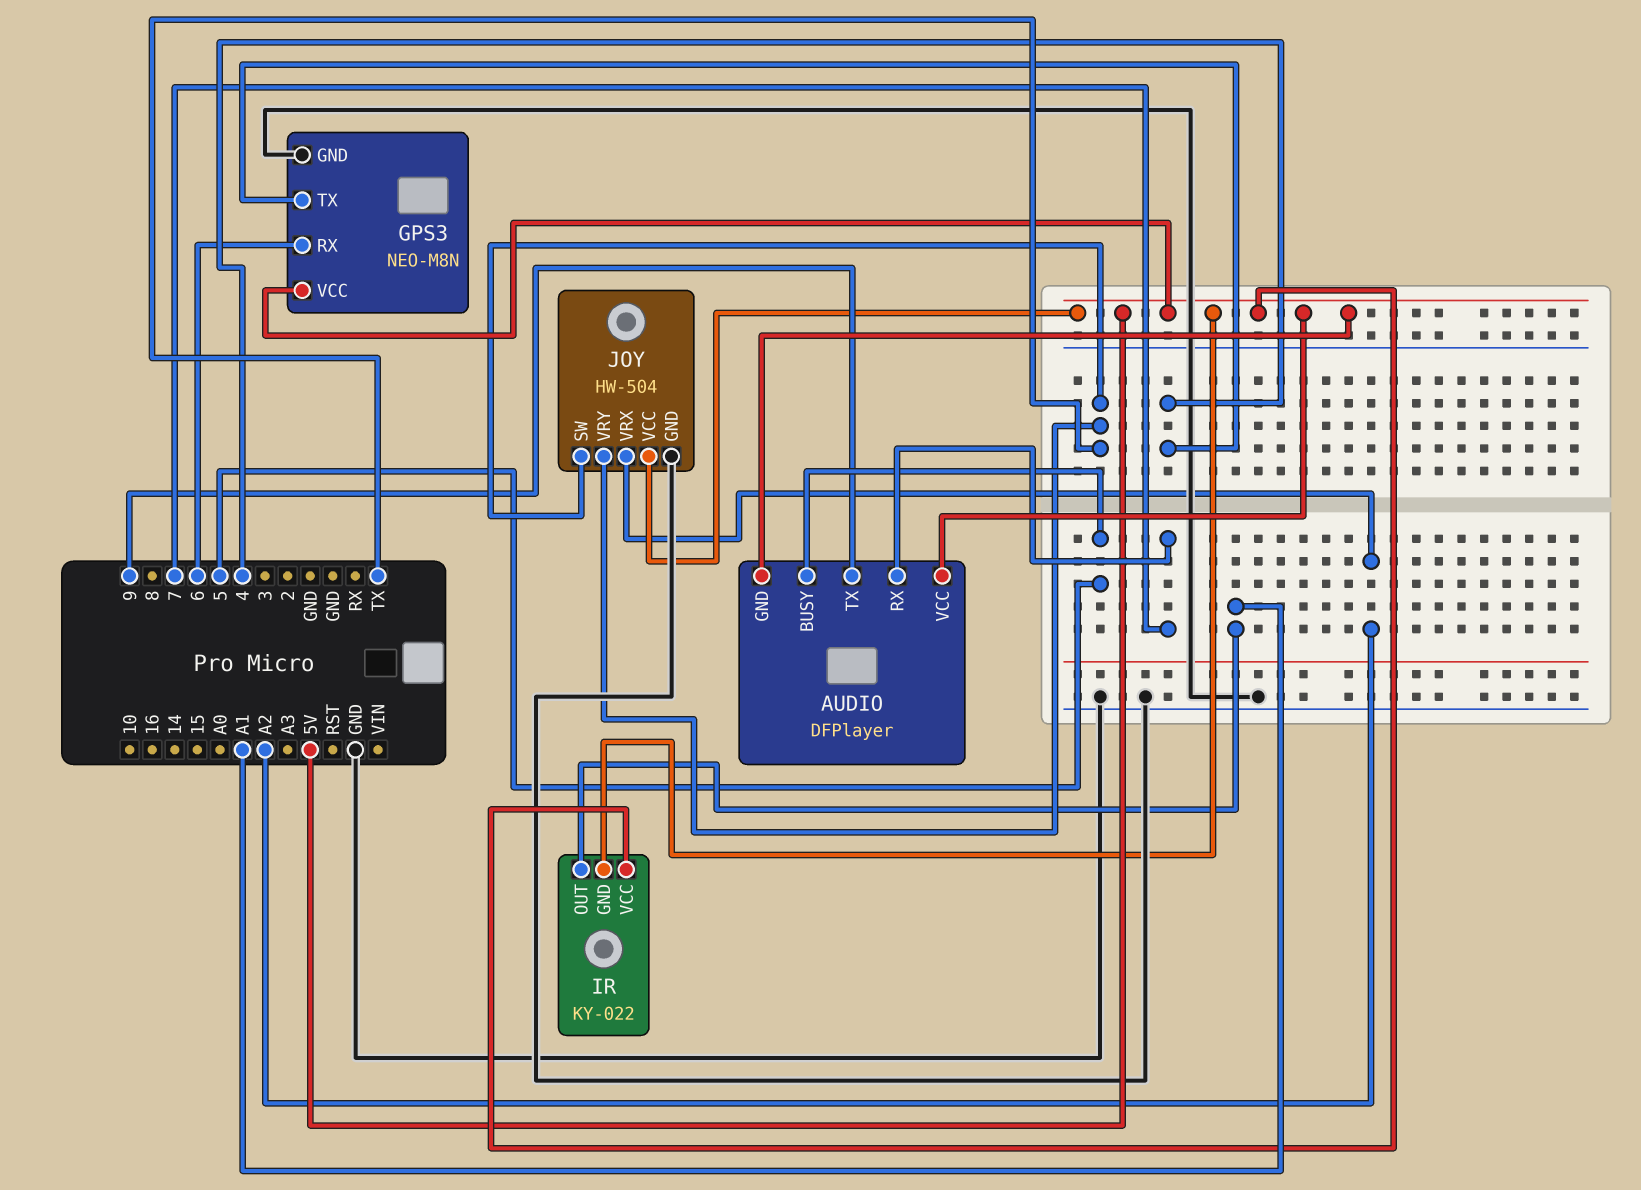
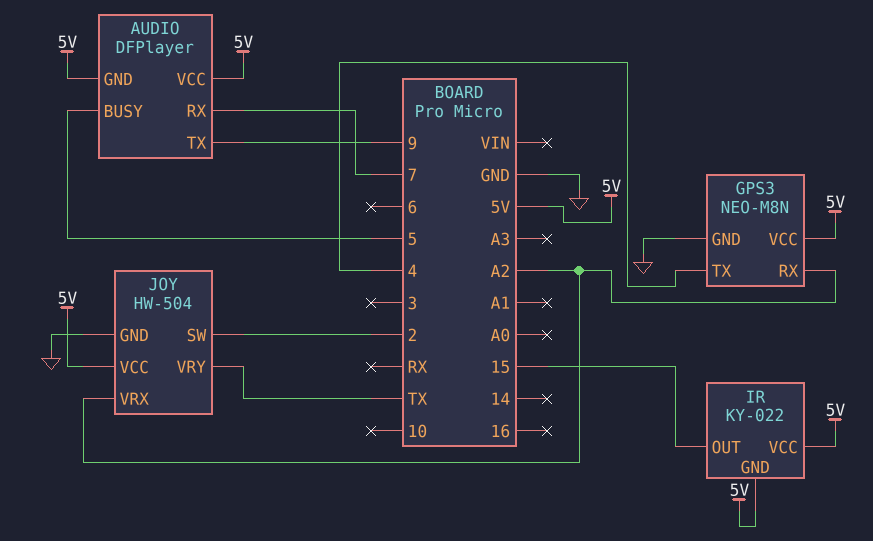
GPS3 pin RX: 6 -> A2
IR pin OUT: A1 -> 15
JOY pin SW: TX -> 2

